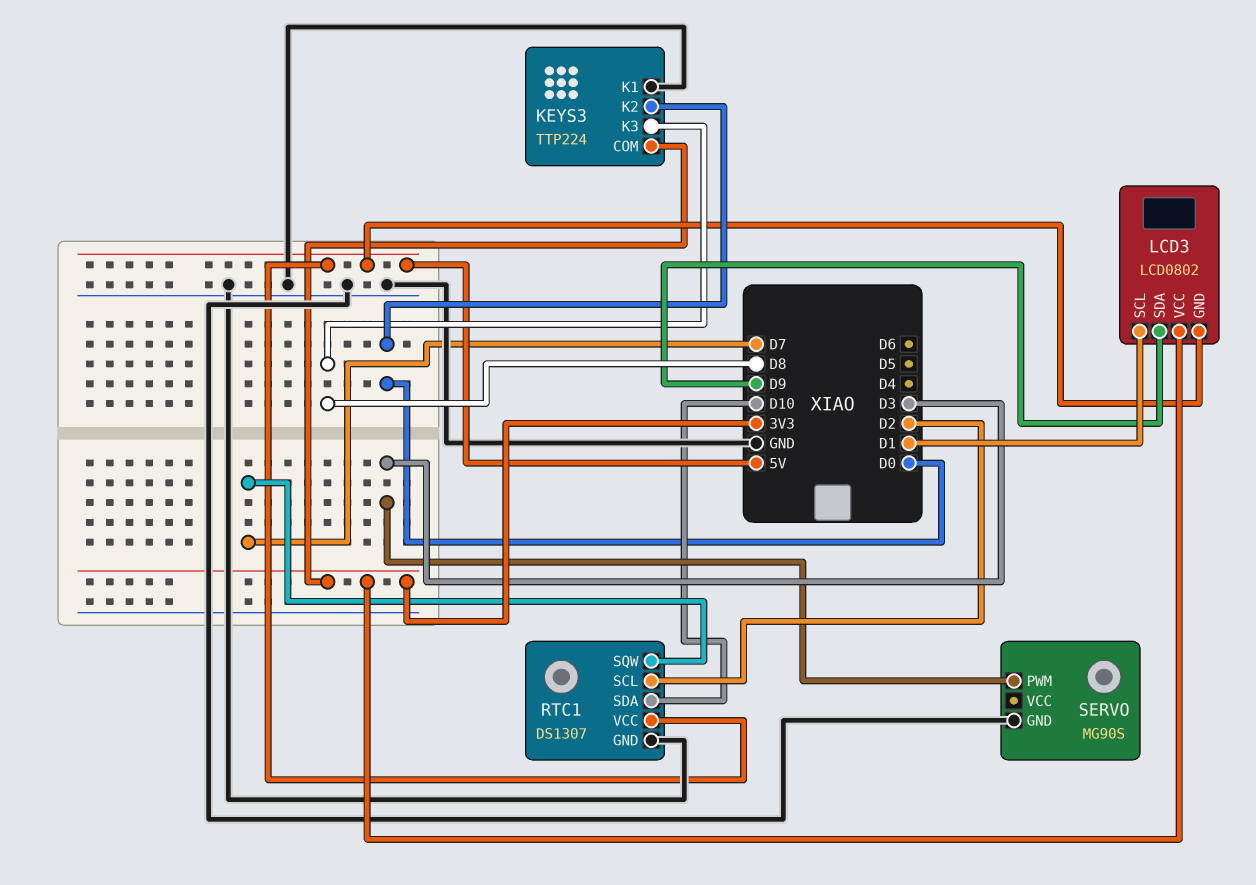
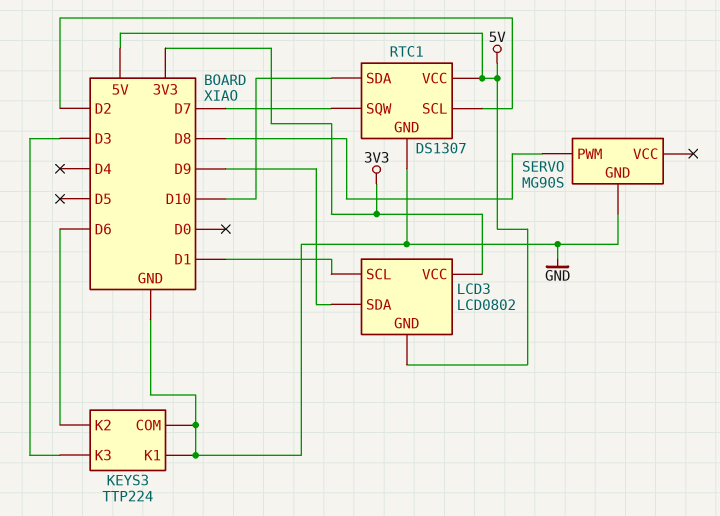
KEYS3 pin COM: 3V3 -> GND
KEYS3 pin K2: D0 -> D6
KEYS3 pin K3: D8 -> D3
SERVO pin PWM: D3 -> D8

